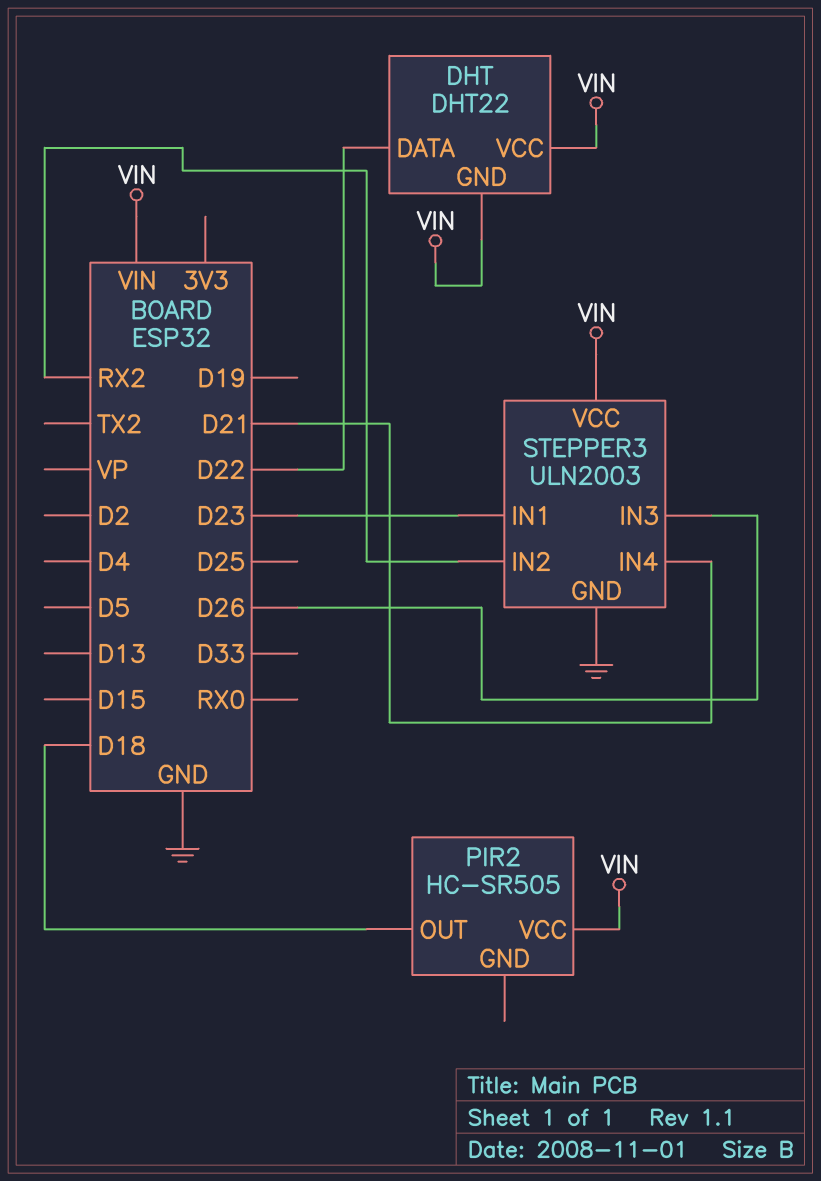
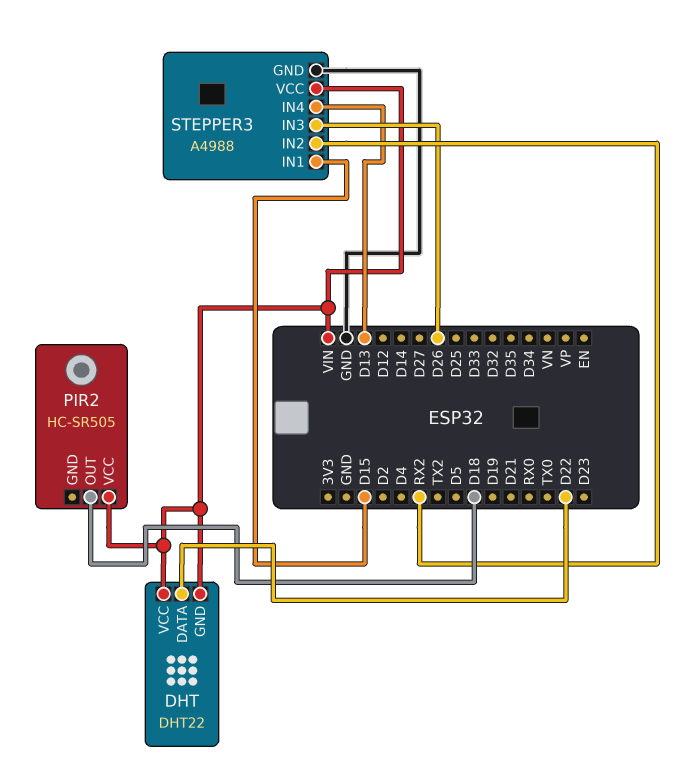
STEPPER3: ULN2003 -> A4988
STEPPER3 pin IN1: D23 -> D15
STEPPER3 pin IN4: D21 -> D13

